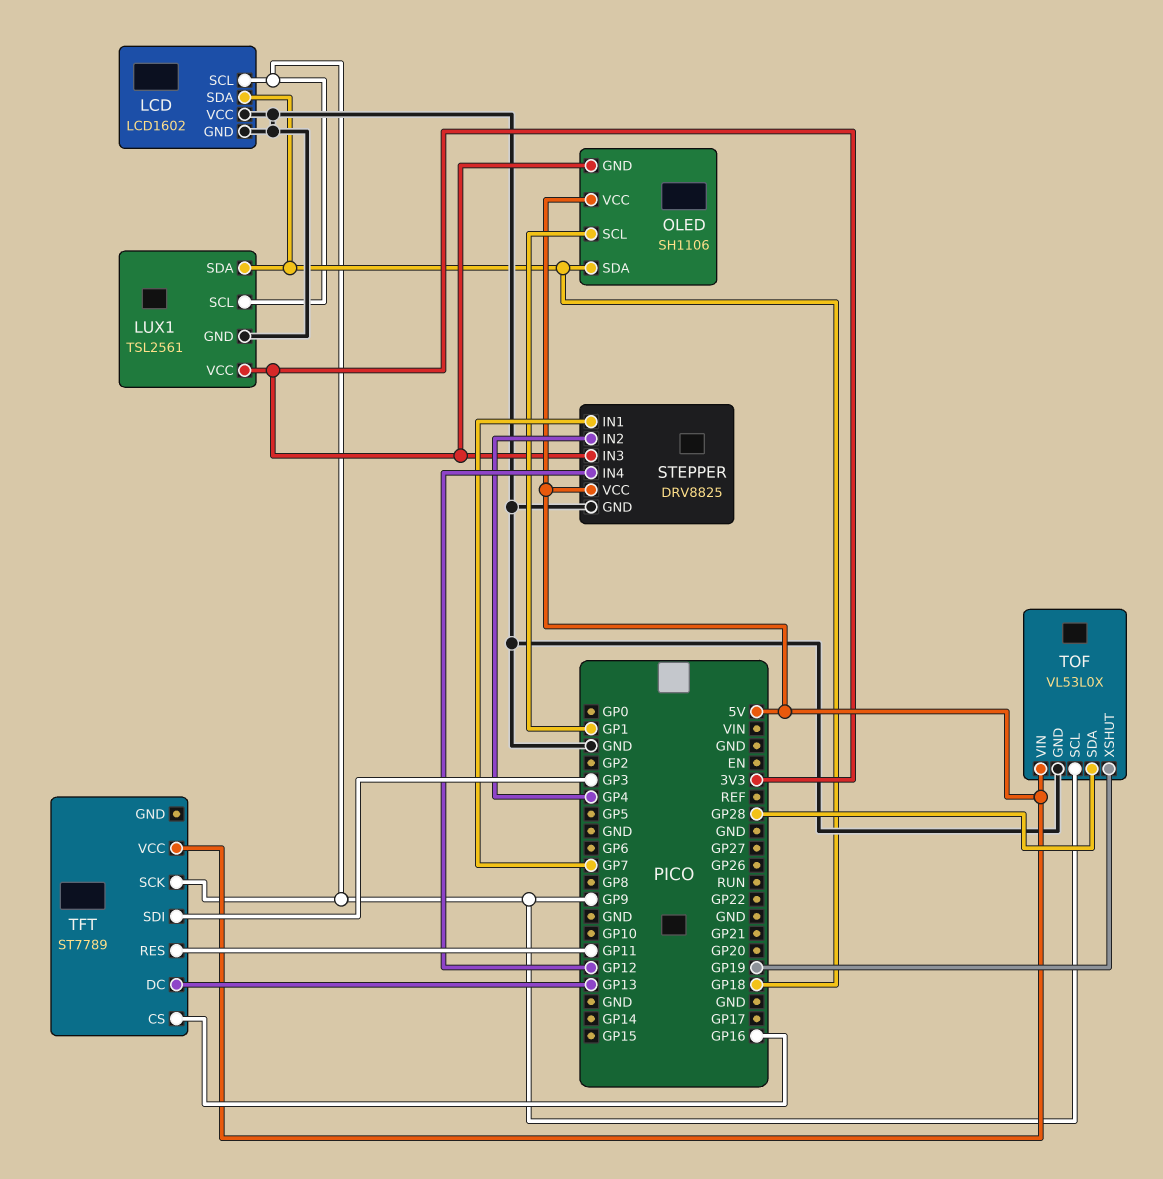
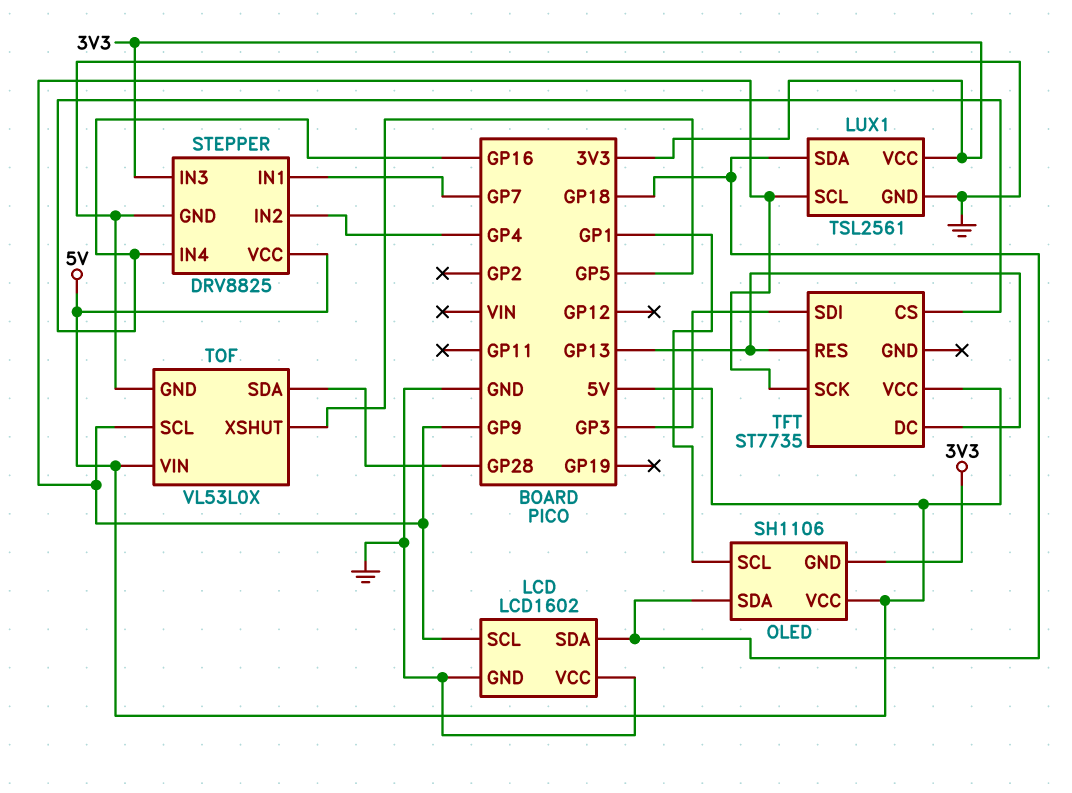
STEPPER pin IN4: GP12 -> GP16
TFT: ST7789 -> ST7735
TFT pin RES: GP11 -> GP13
TOF pin XSHUT: GP19 -> GP5

